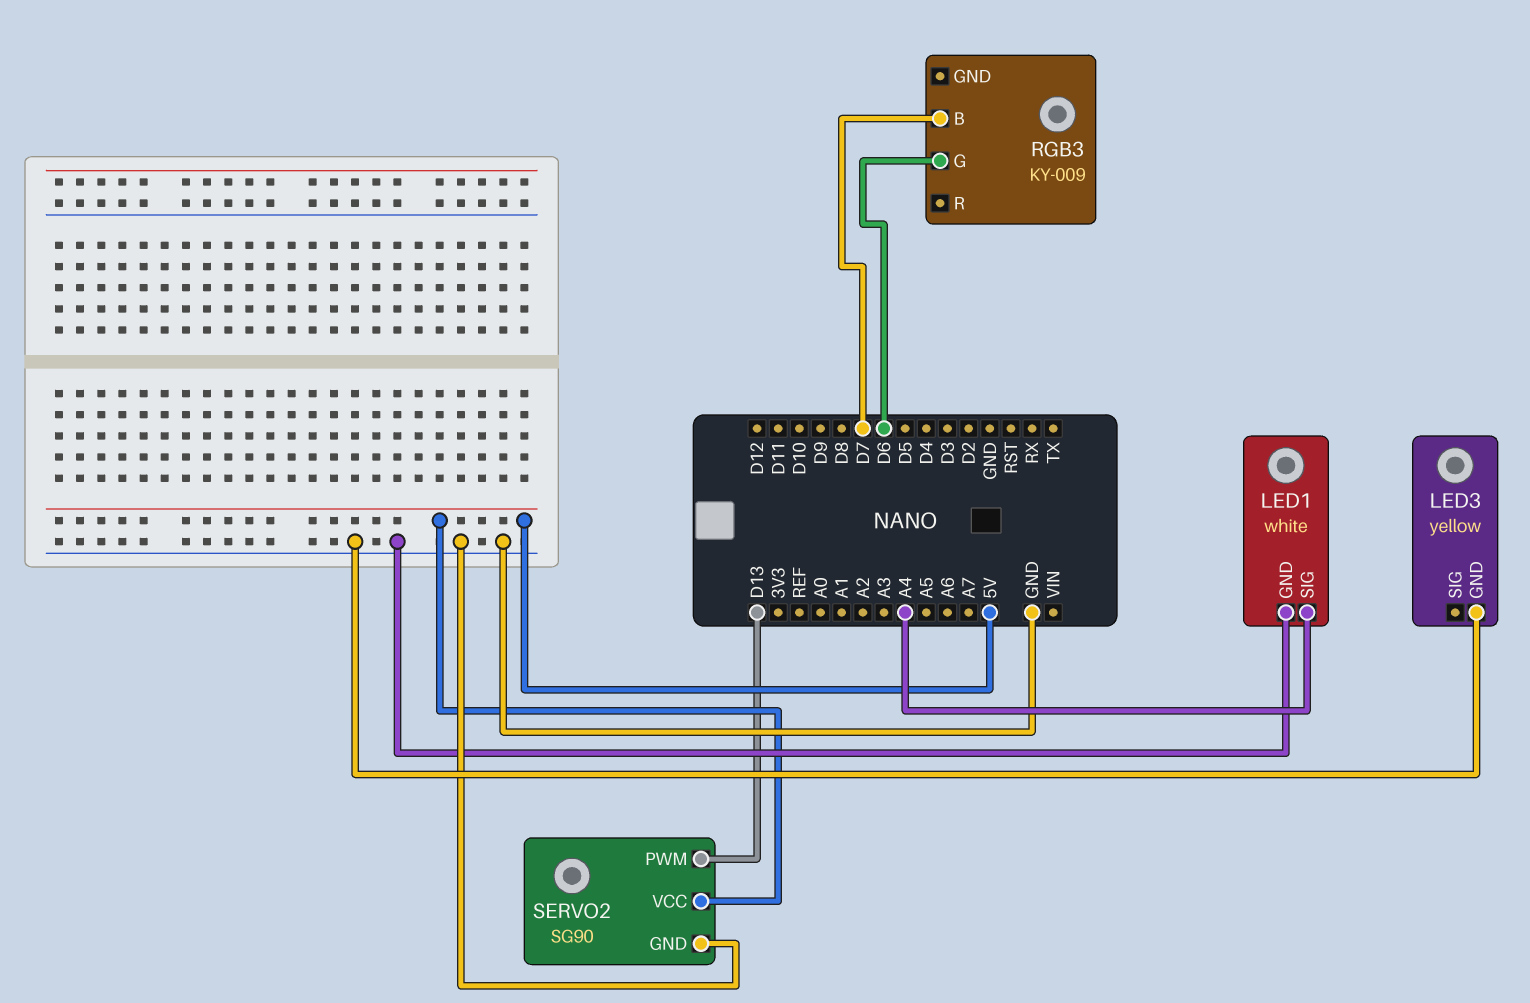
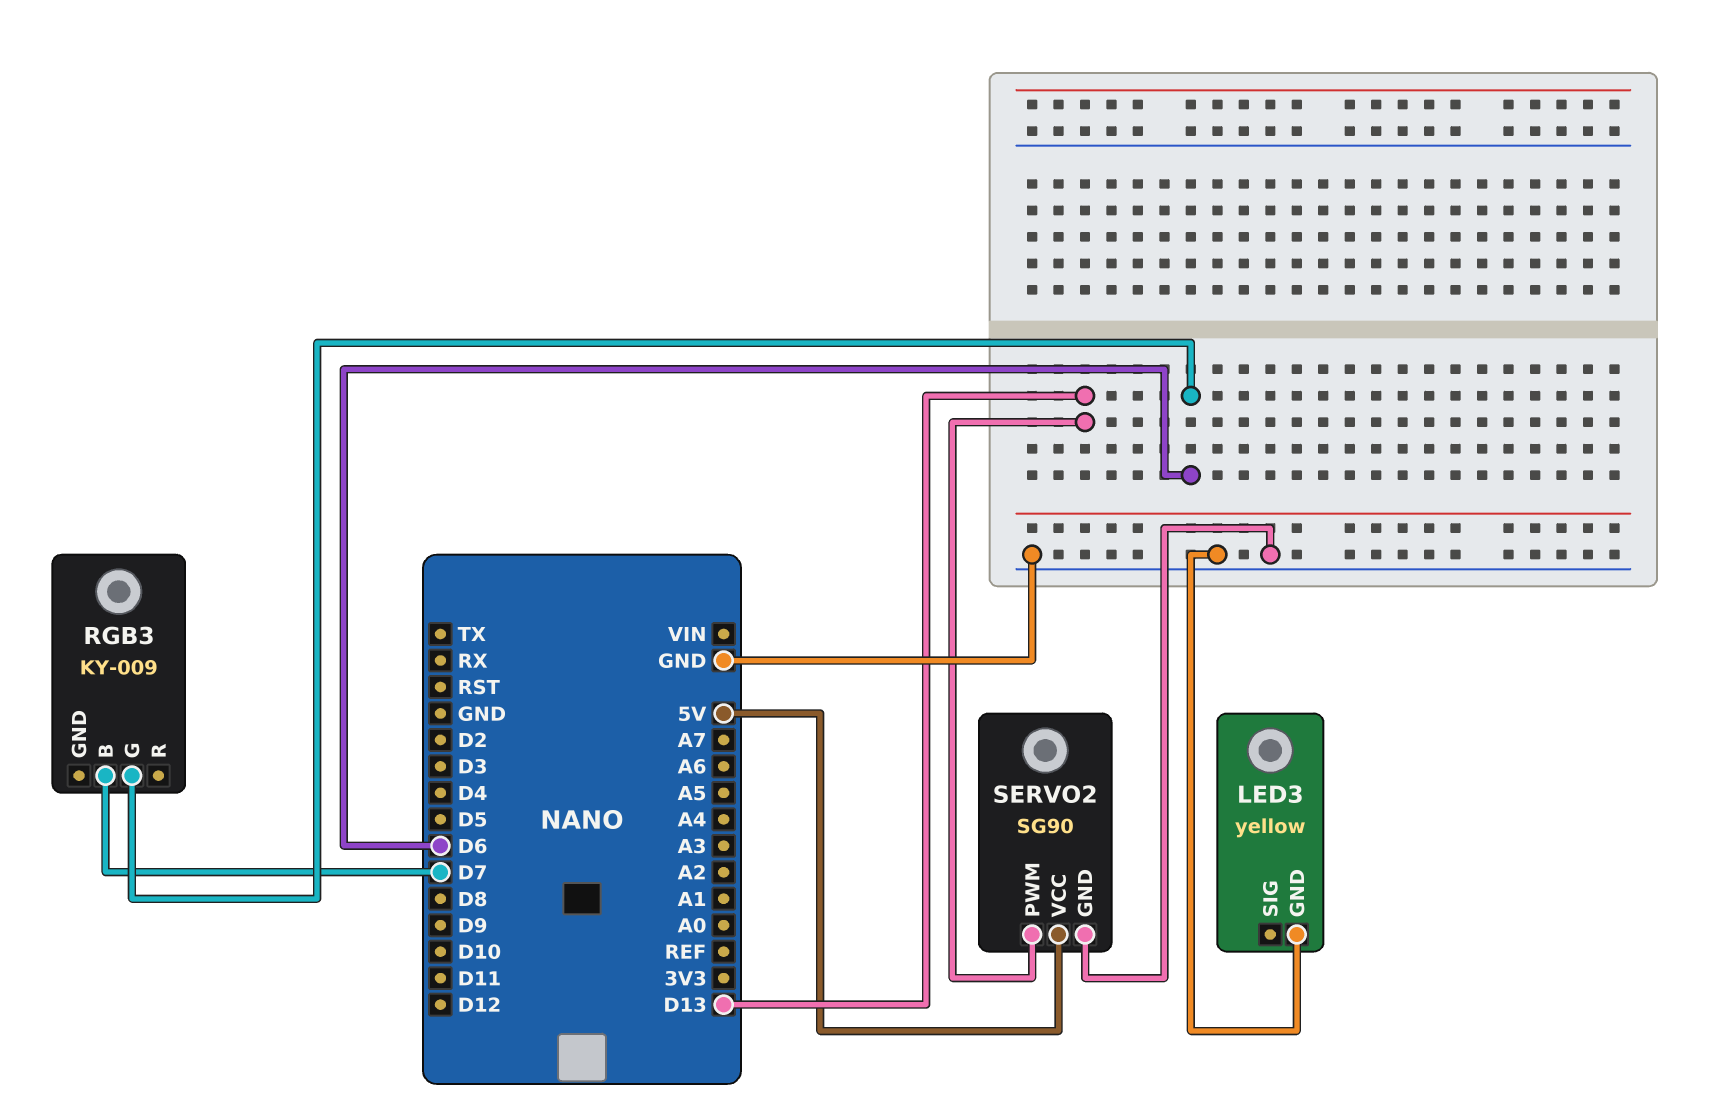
LED1: white -> none
LED1 pin GND: GND -> none
LED1 pin SIG: A4 -> none

